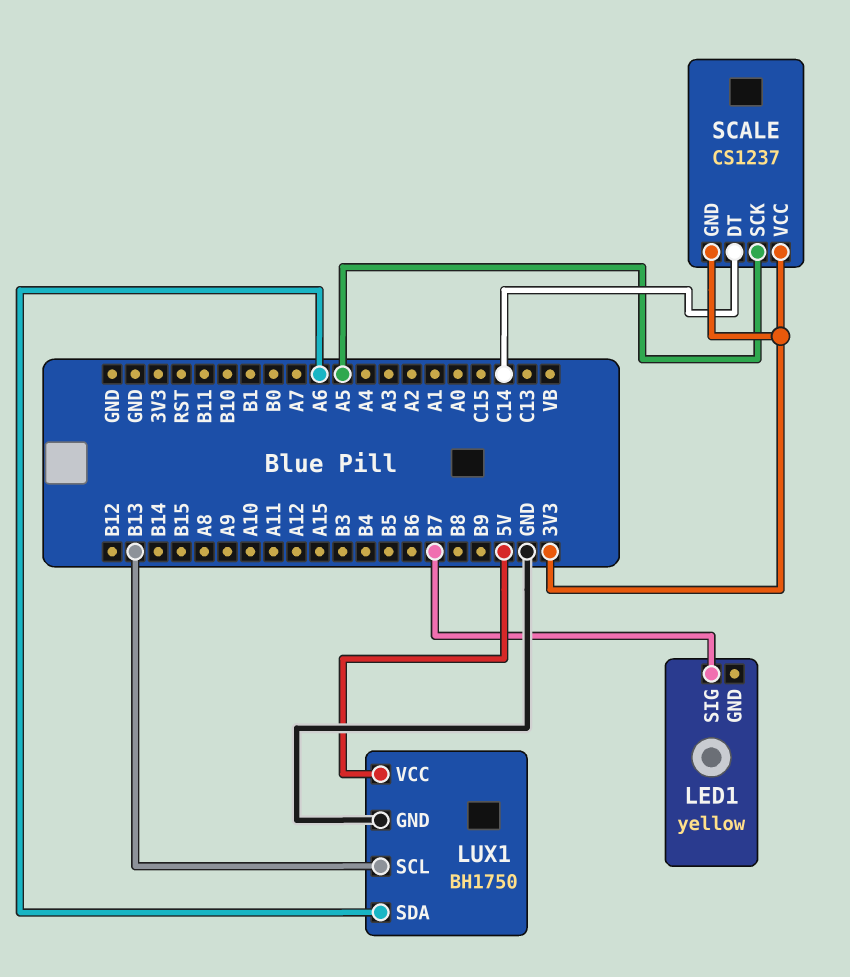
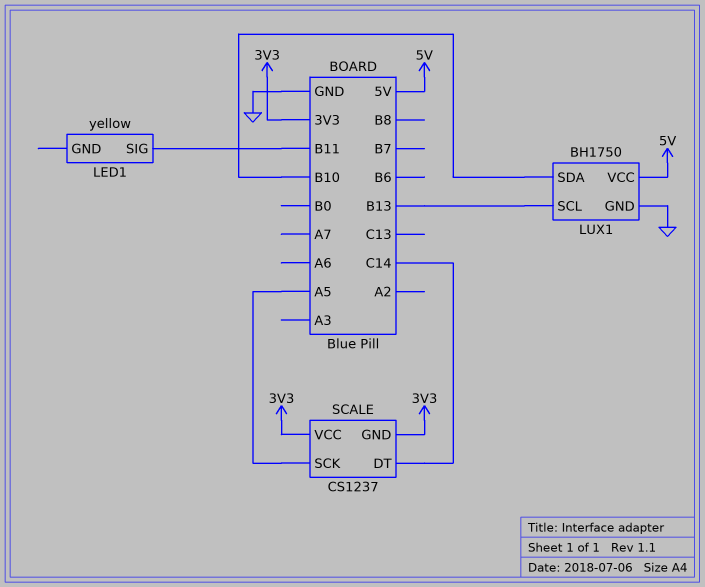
LED1 pin SIG: B7 -> B11
LUX1 pin SDA: A6 -> B10

